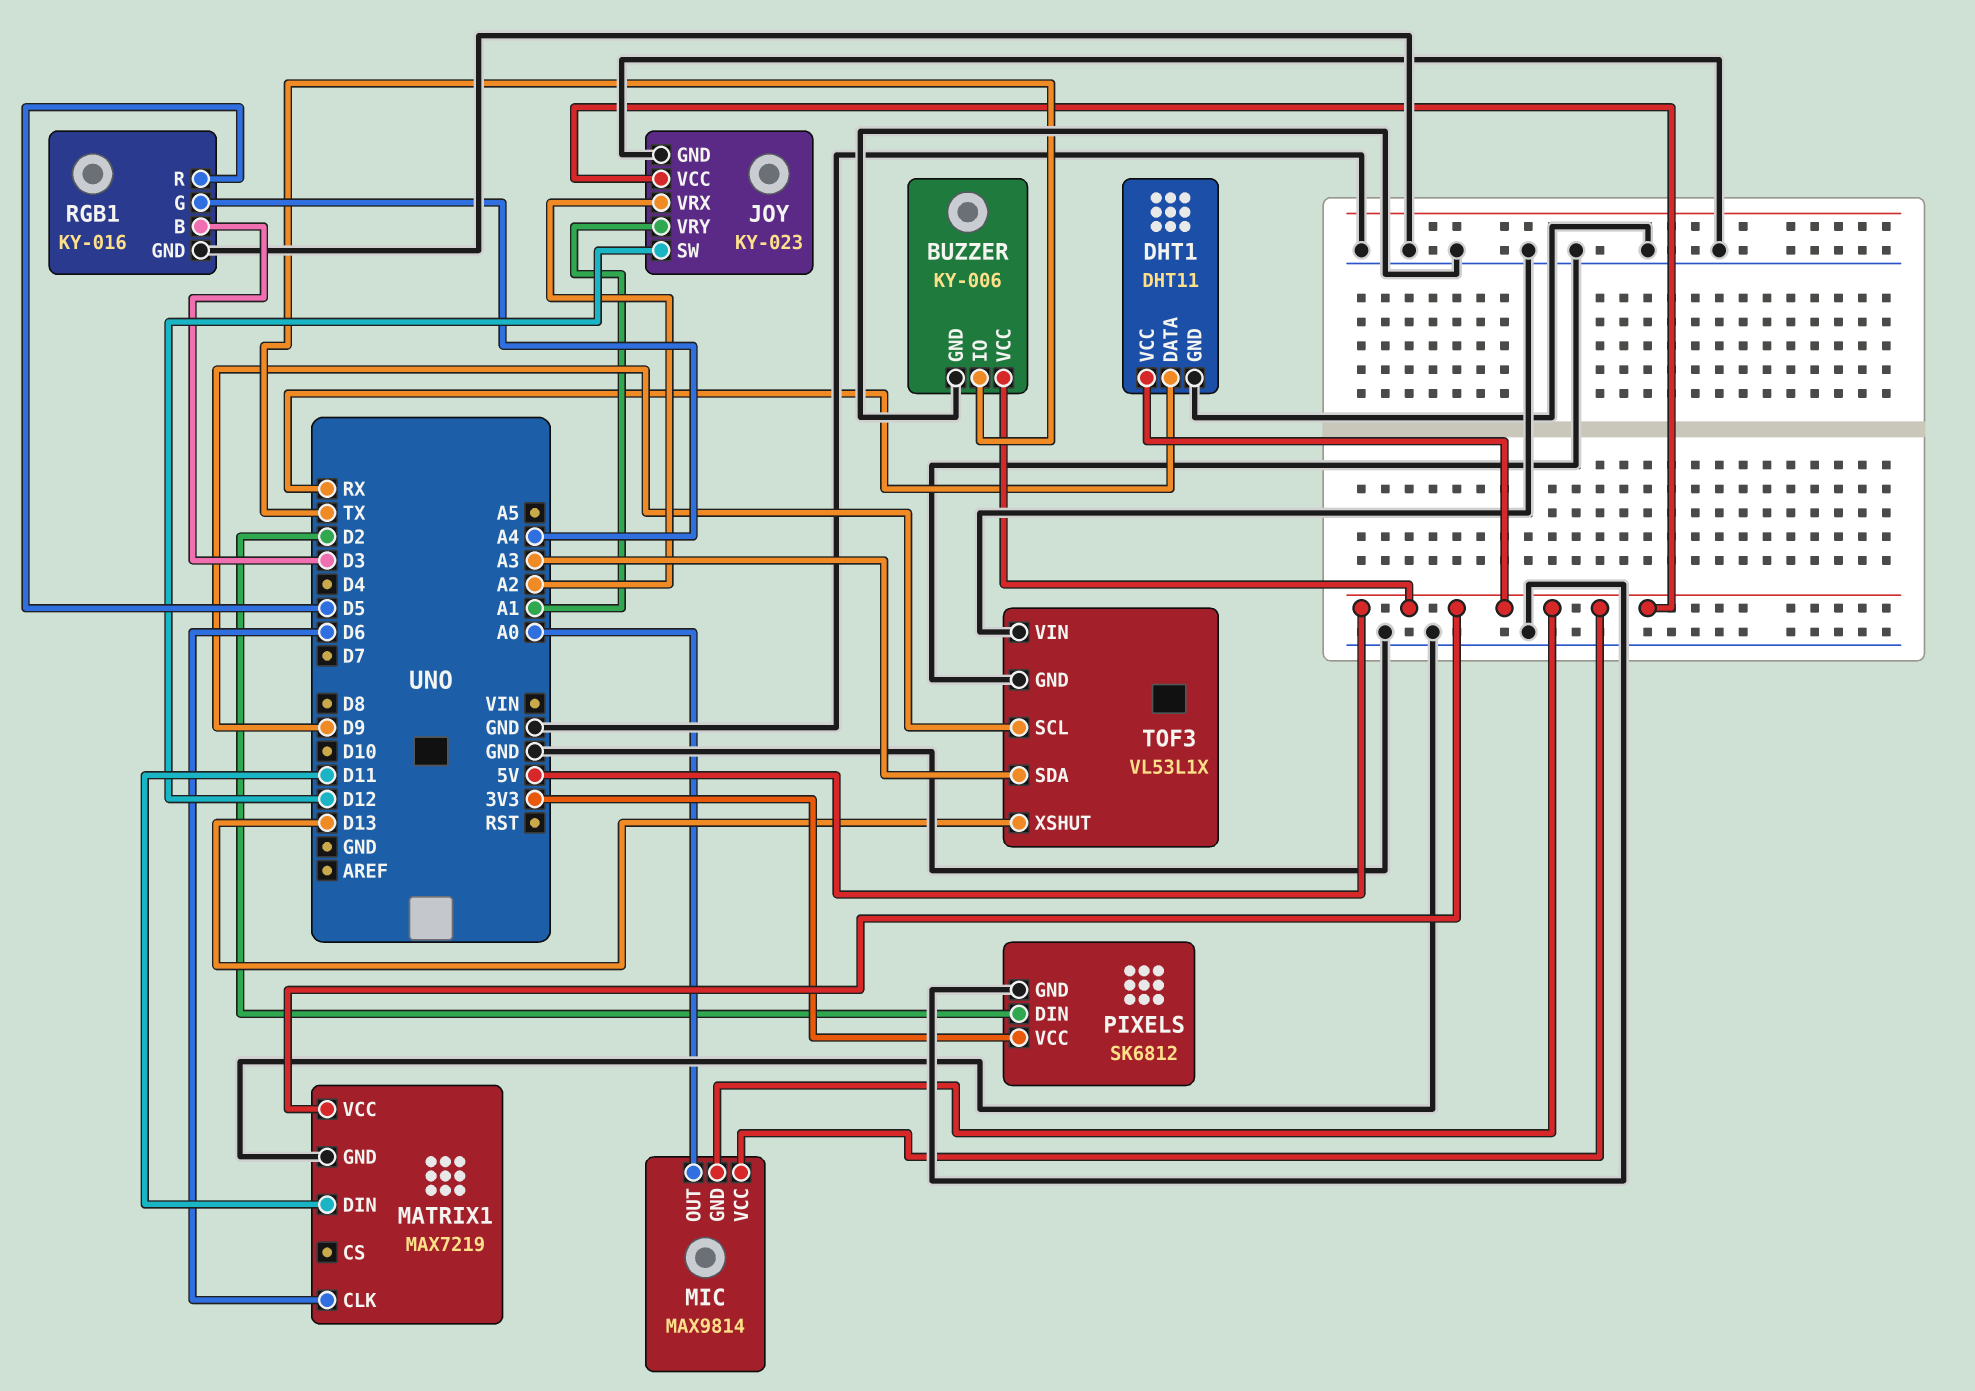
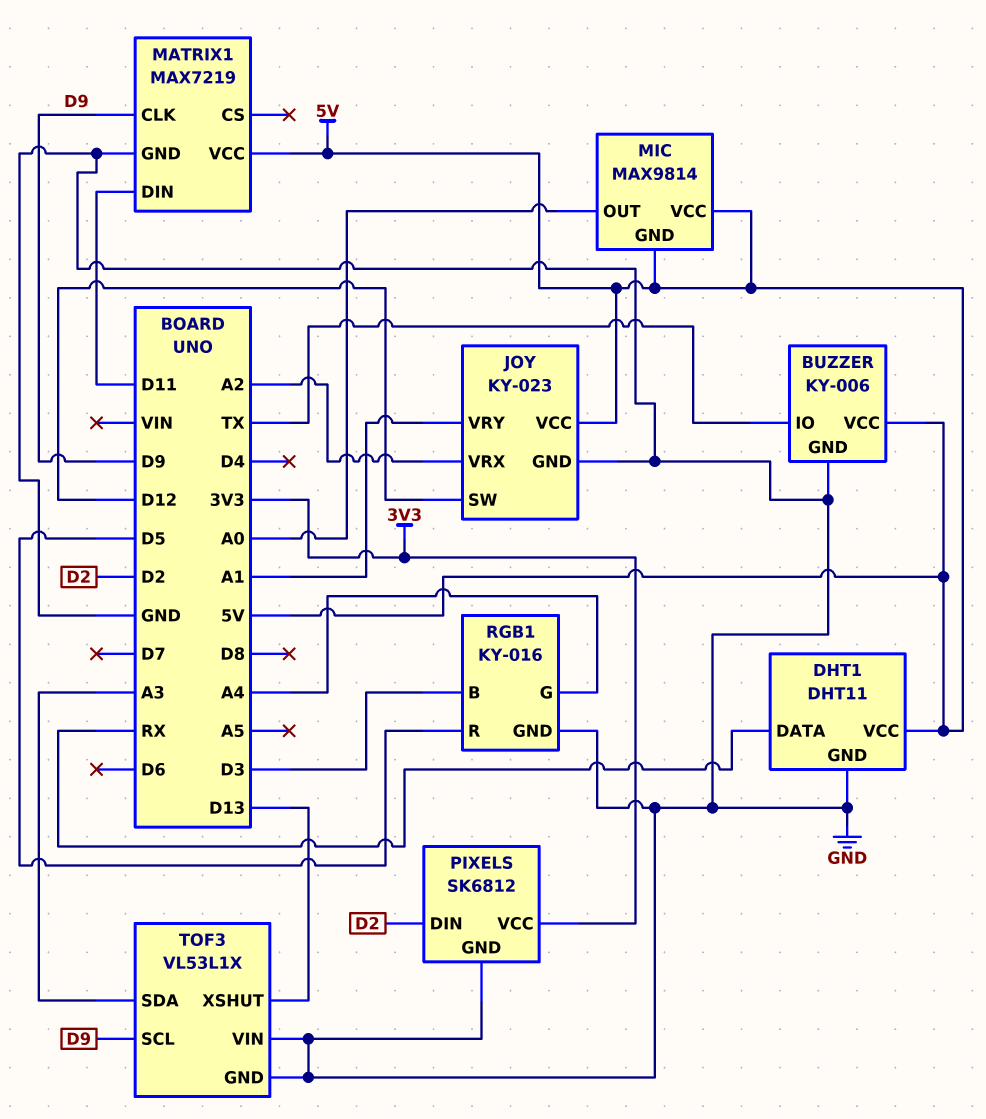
MATRIX1 pin CLK: D6 -> D9

